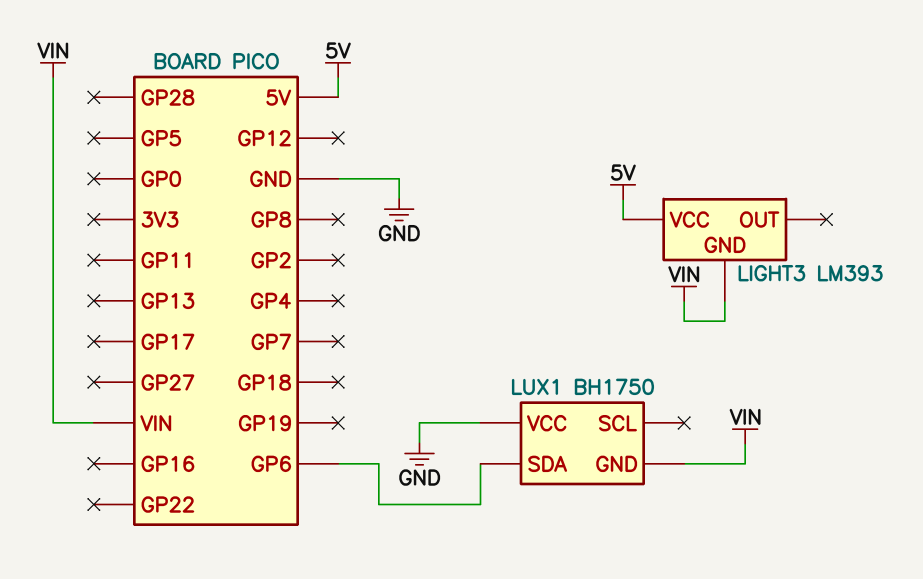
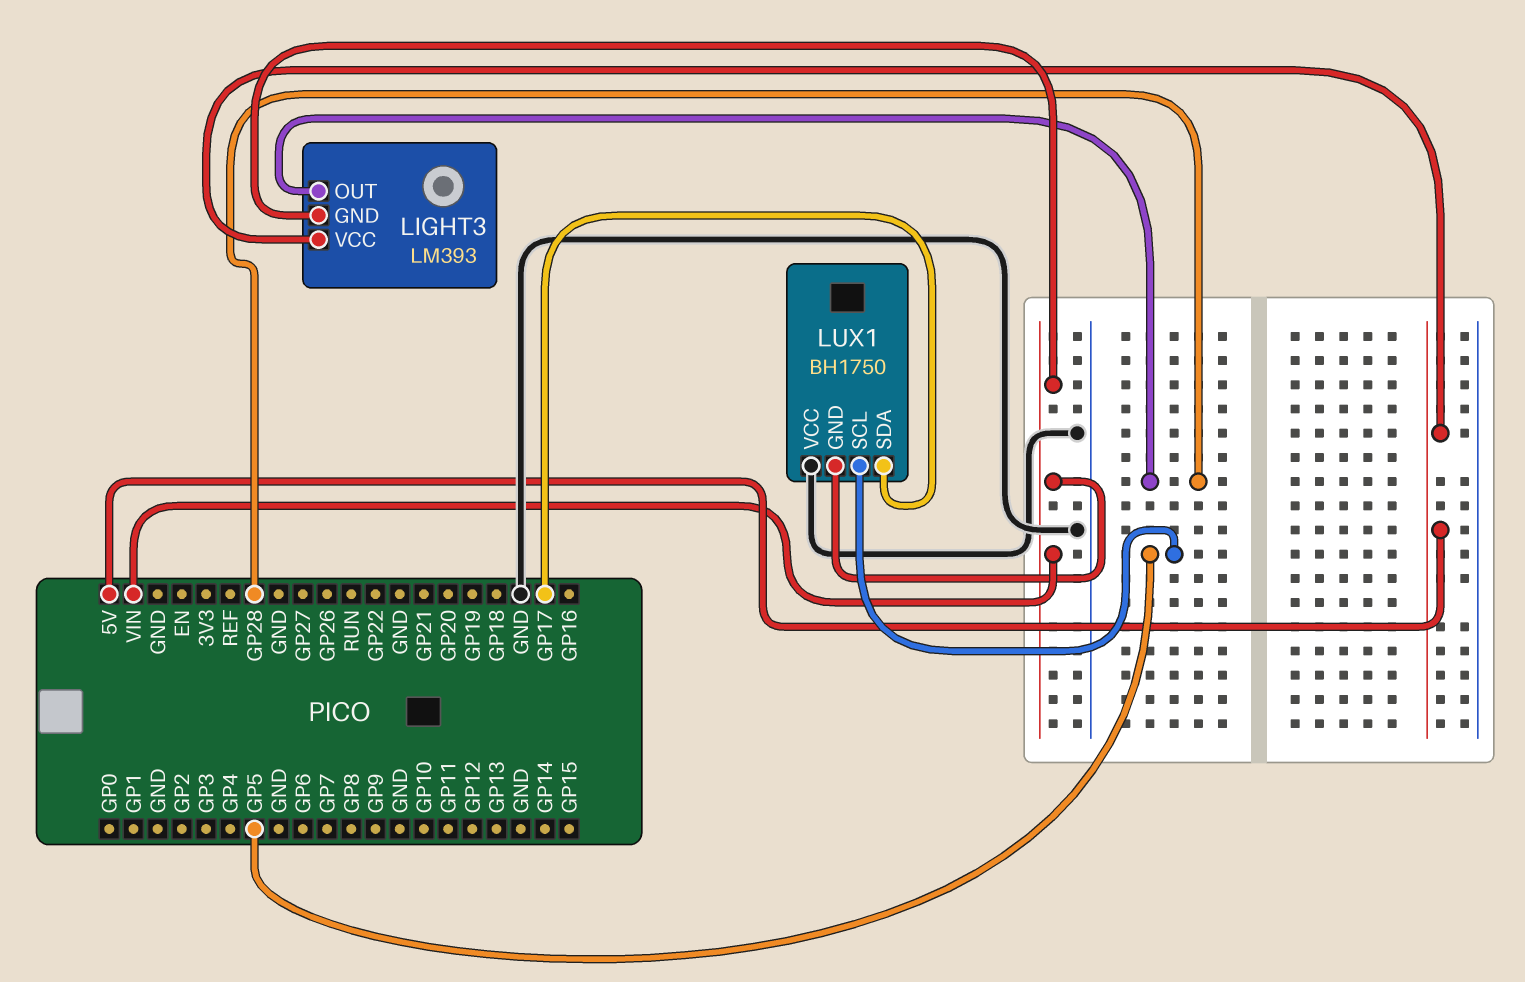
LIGHT3 pin OUT: none -> GP28
LUX1 pin SCL: none -> GP5
LUX1 pin SDA: GP6 -> GP17

